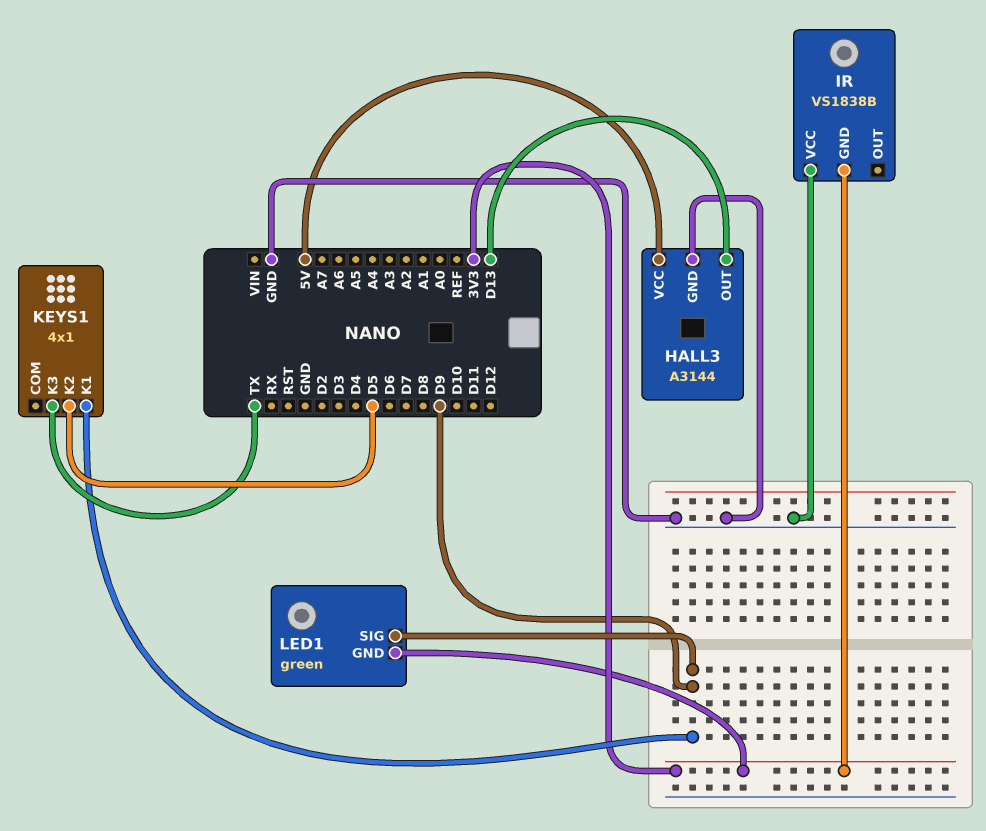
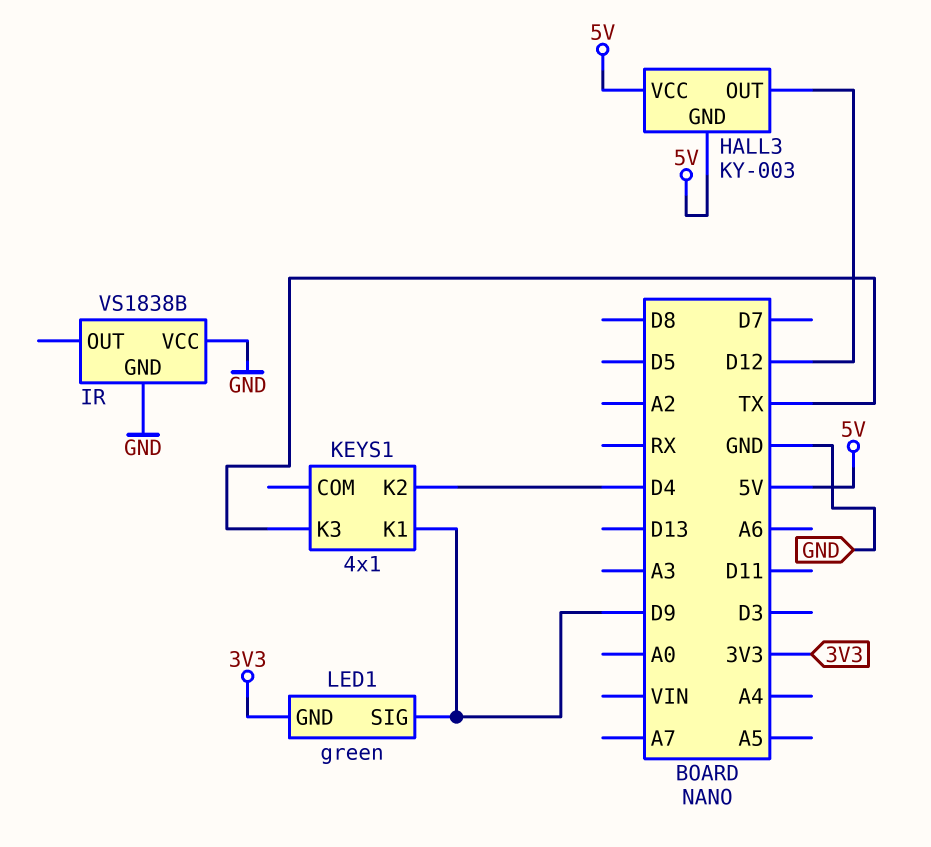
HALL3: A3144 -> KY-003
HALL3 pin GND: GND -> 5V
HALL3 pin OUT: D13 -> D12
IR pin GND: 3V3 -> GND
KEYS1 pin K2: D5 -> D4

